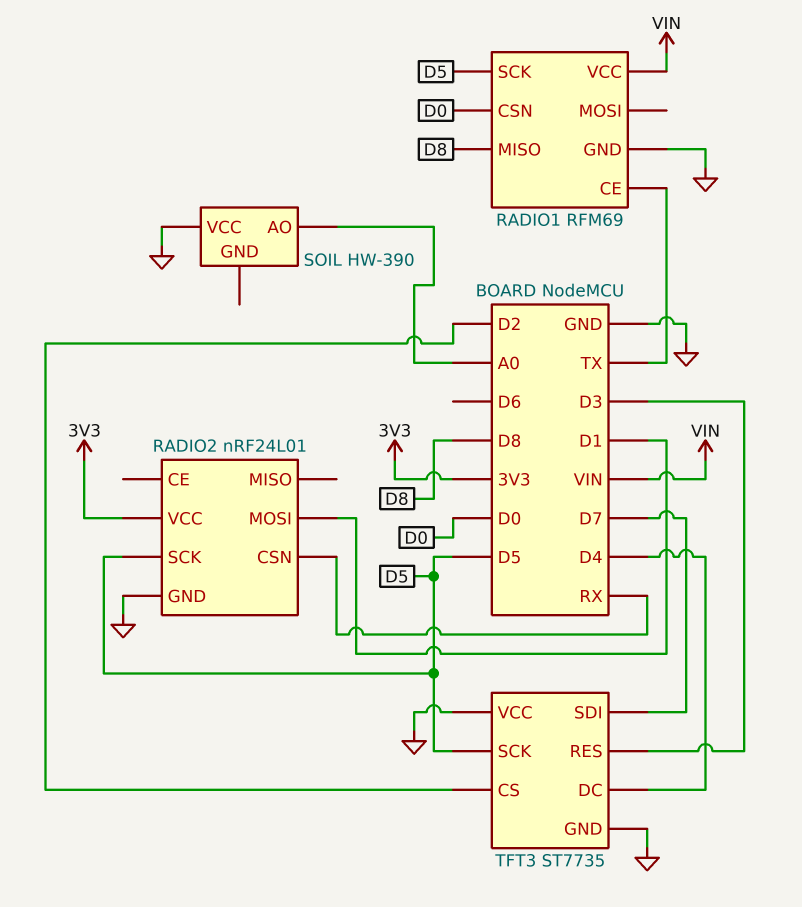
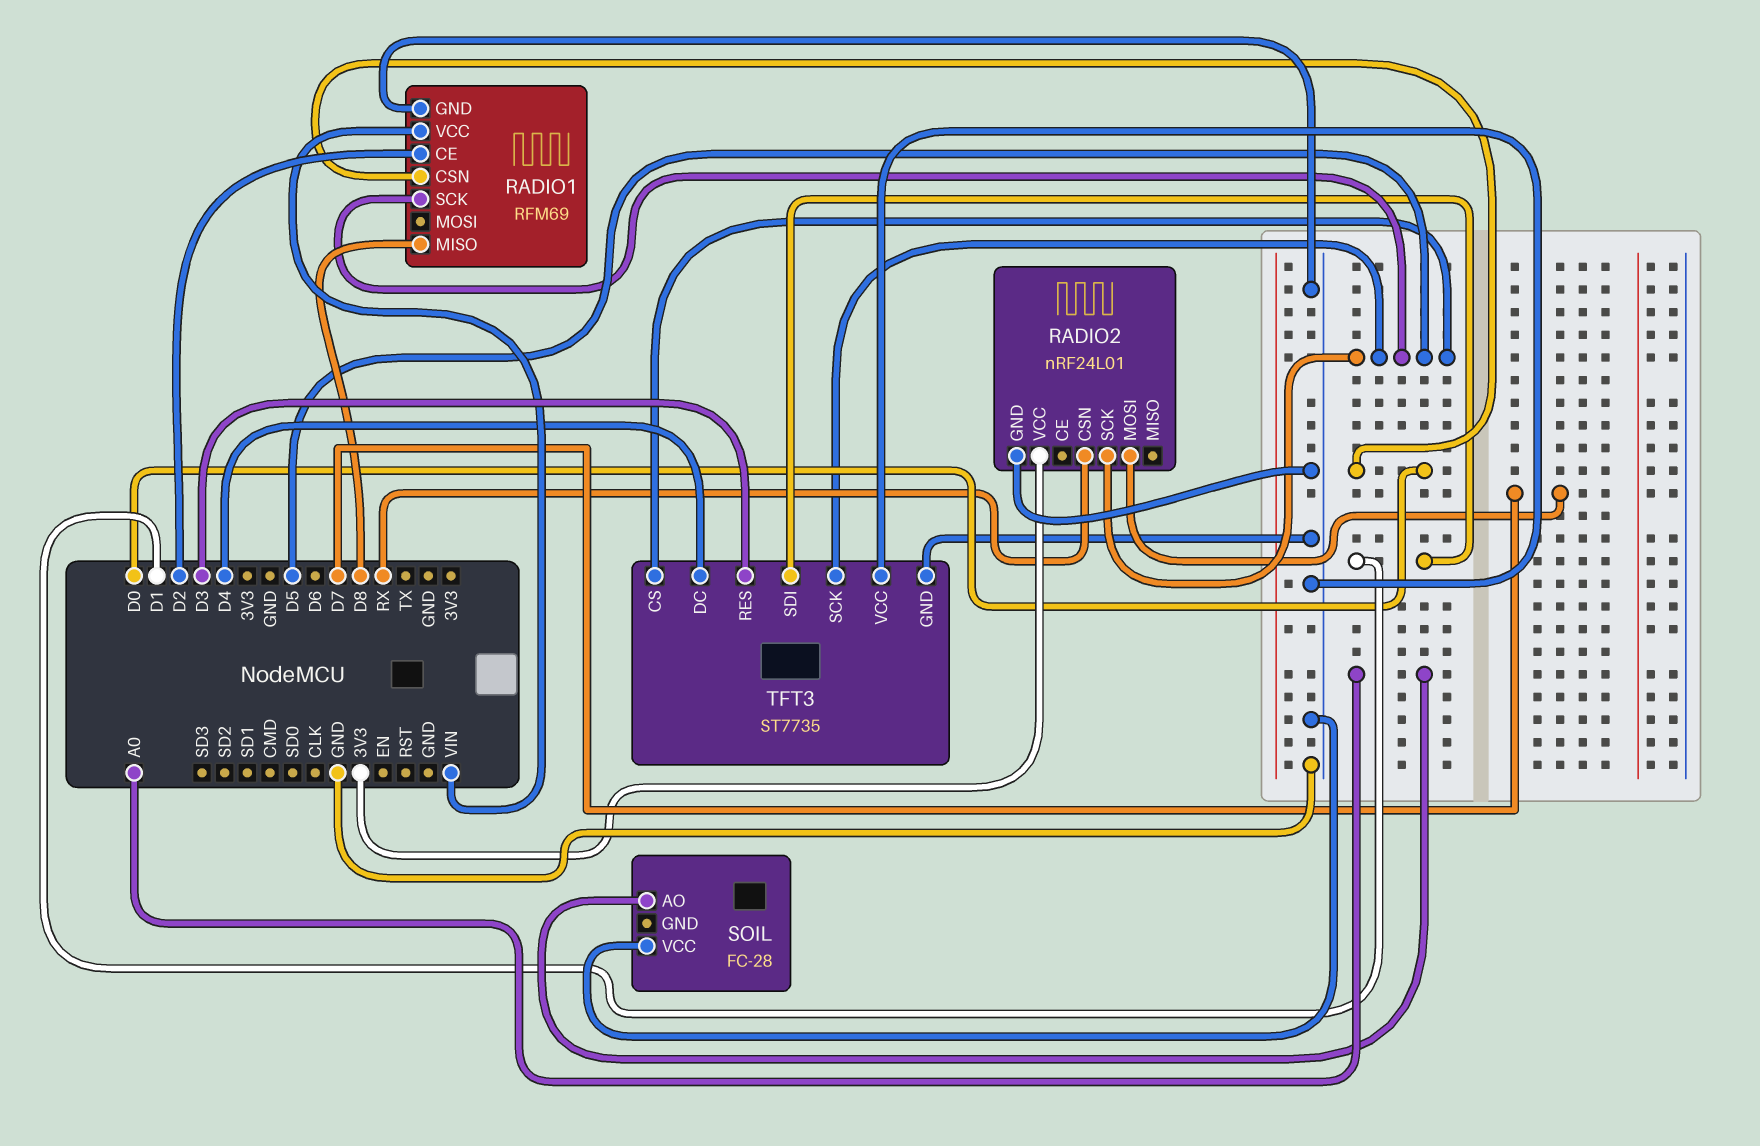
RADIO1 pin CE: TX -> D2
RADIO2 pin MOSI: D1 -> D7
SOIL: HW-390 -> FC-28
TFT3 pin CS: D2 -> D5
TFT3 pin SDI: D7 -> D1

